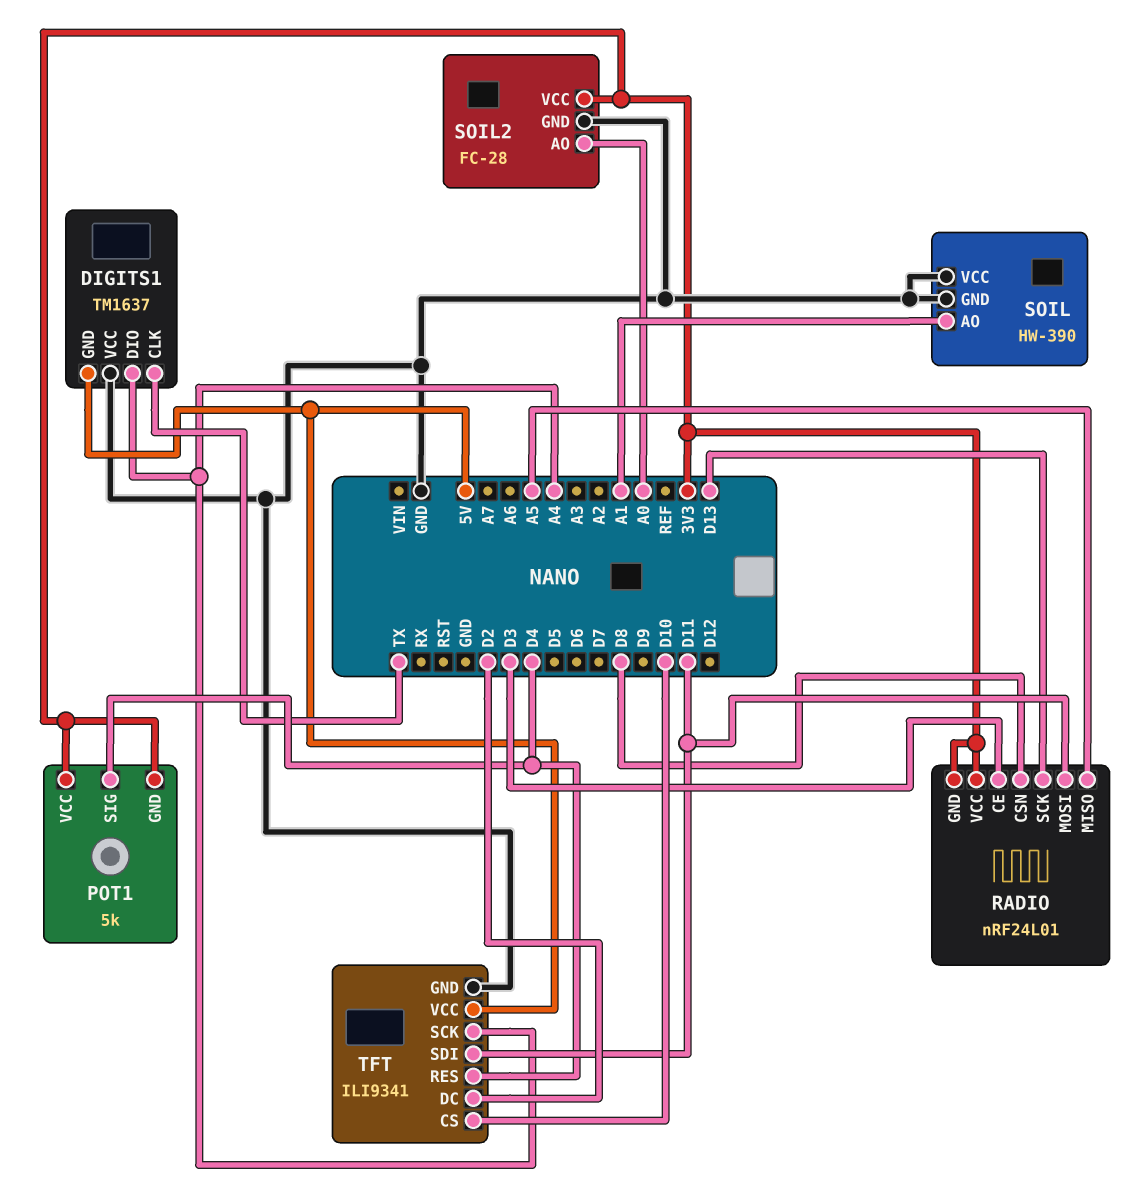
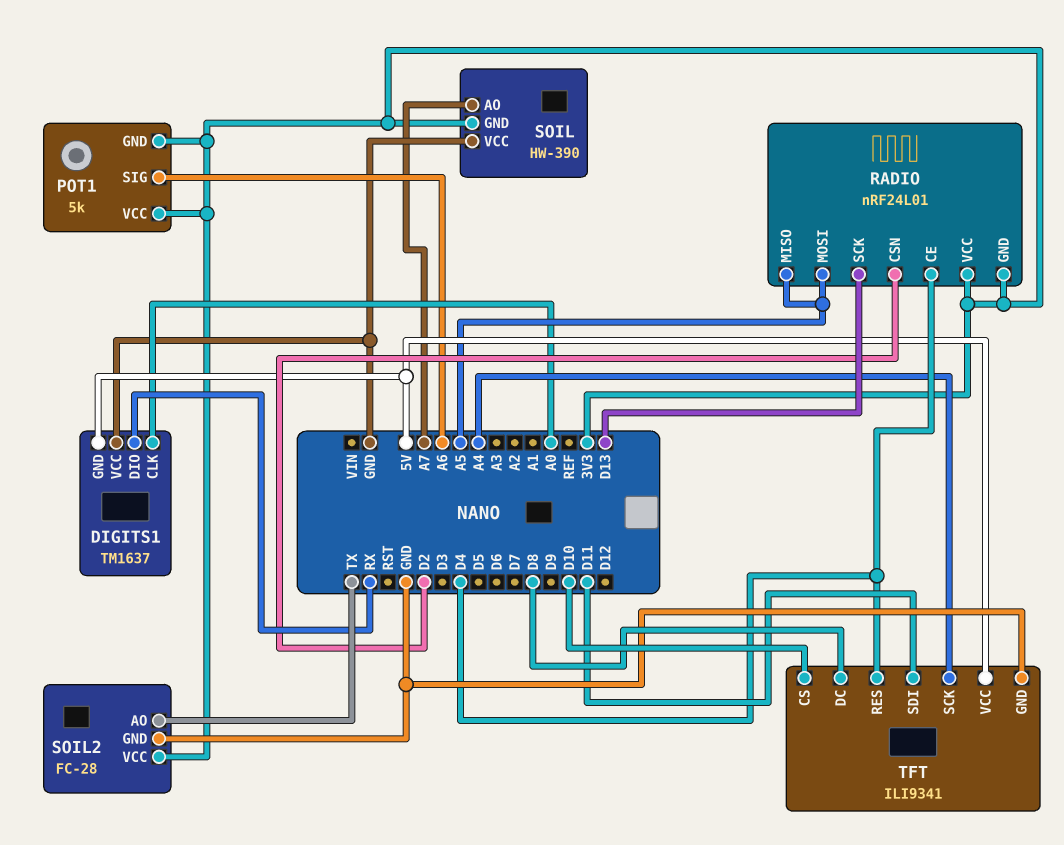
DIGITS1 pin CLK: TX -> A0
DIGITS1 pin DIO: A4 -> RX
POT1 pin SIG: D4 -> A6
RADIO pin CE: D3 -> D4
RADIO pin CSN: D8 -> D2
RADIO pin MOSI: D11 -> A5
SOIL pin AO: A1 -> A7
SOIL pin GND: GND -> 3V3
SOIL2 pin AO: A0 -> TX
TFT pin DC: D2 -> D8

